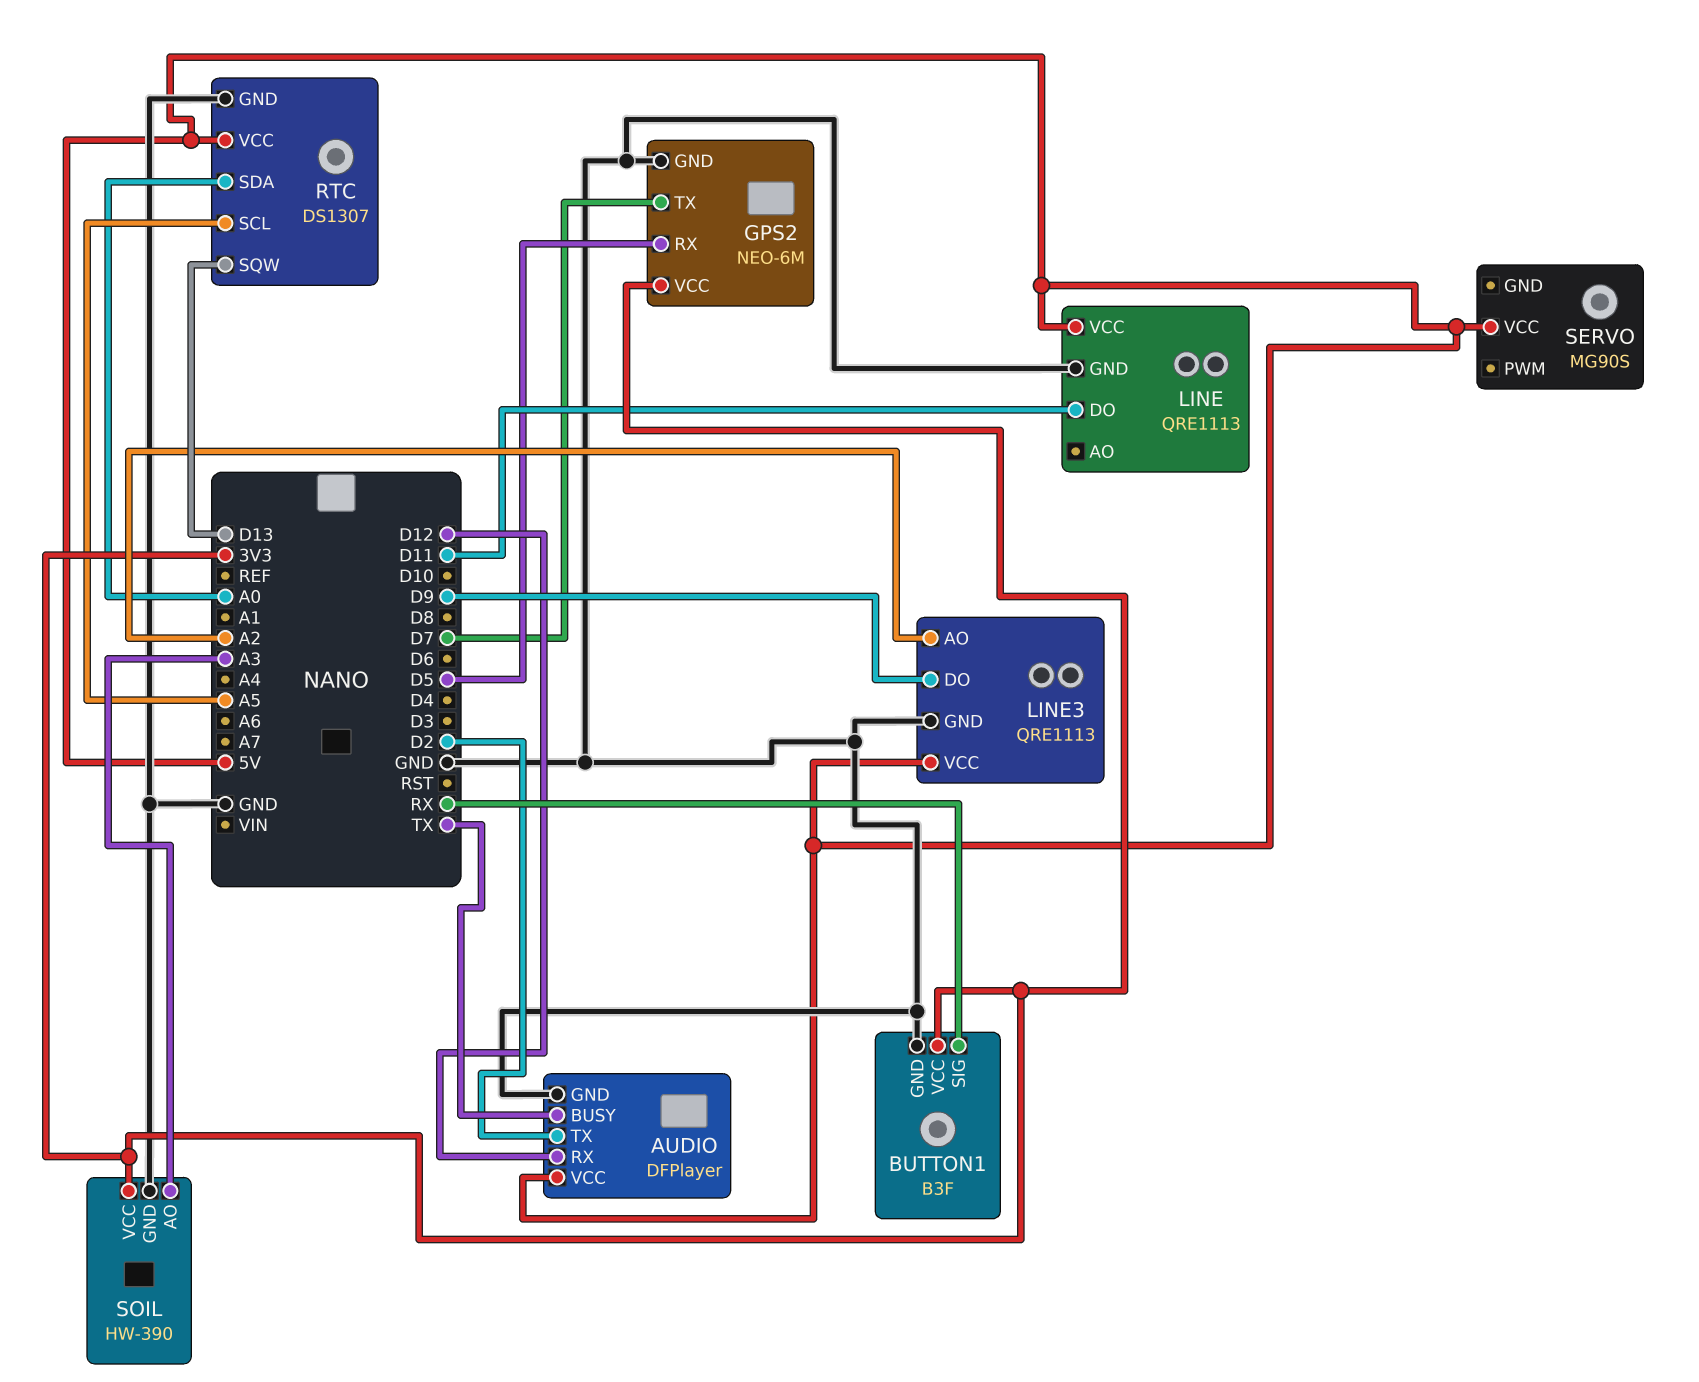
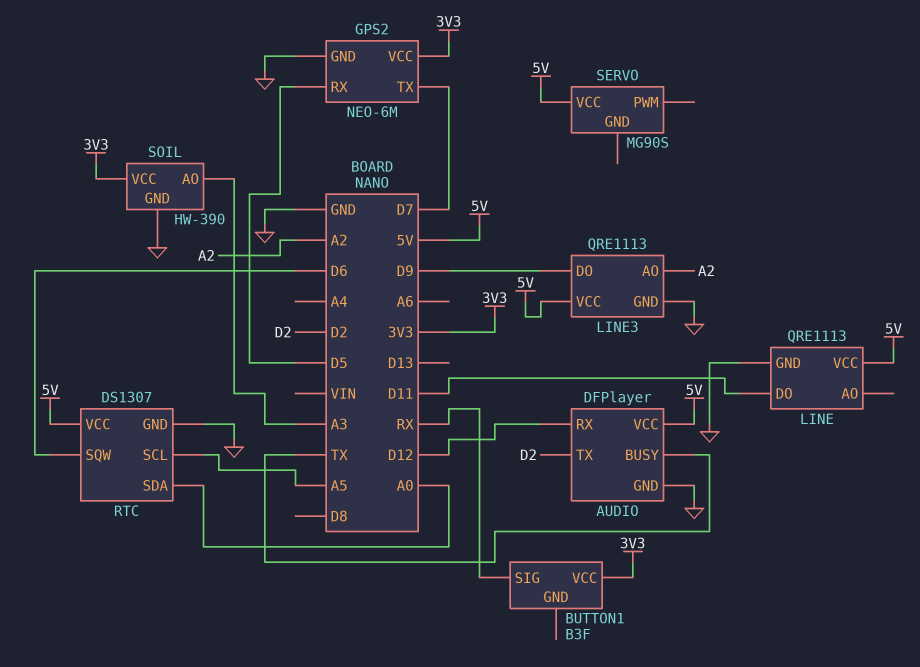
BUTTON1 pin GND: GND -> none
RTC pin SQW: D13 -> D6

